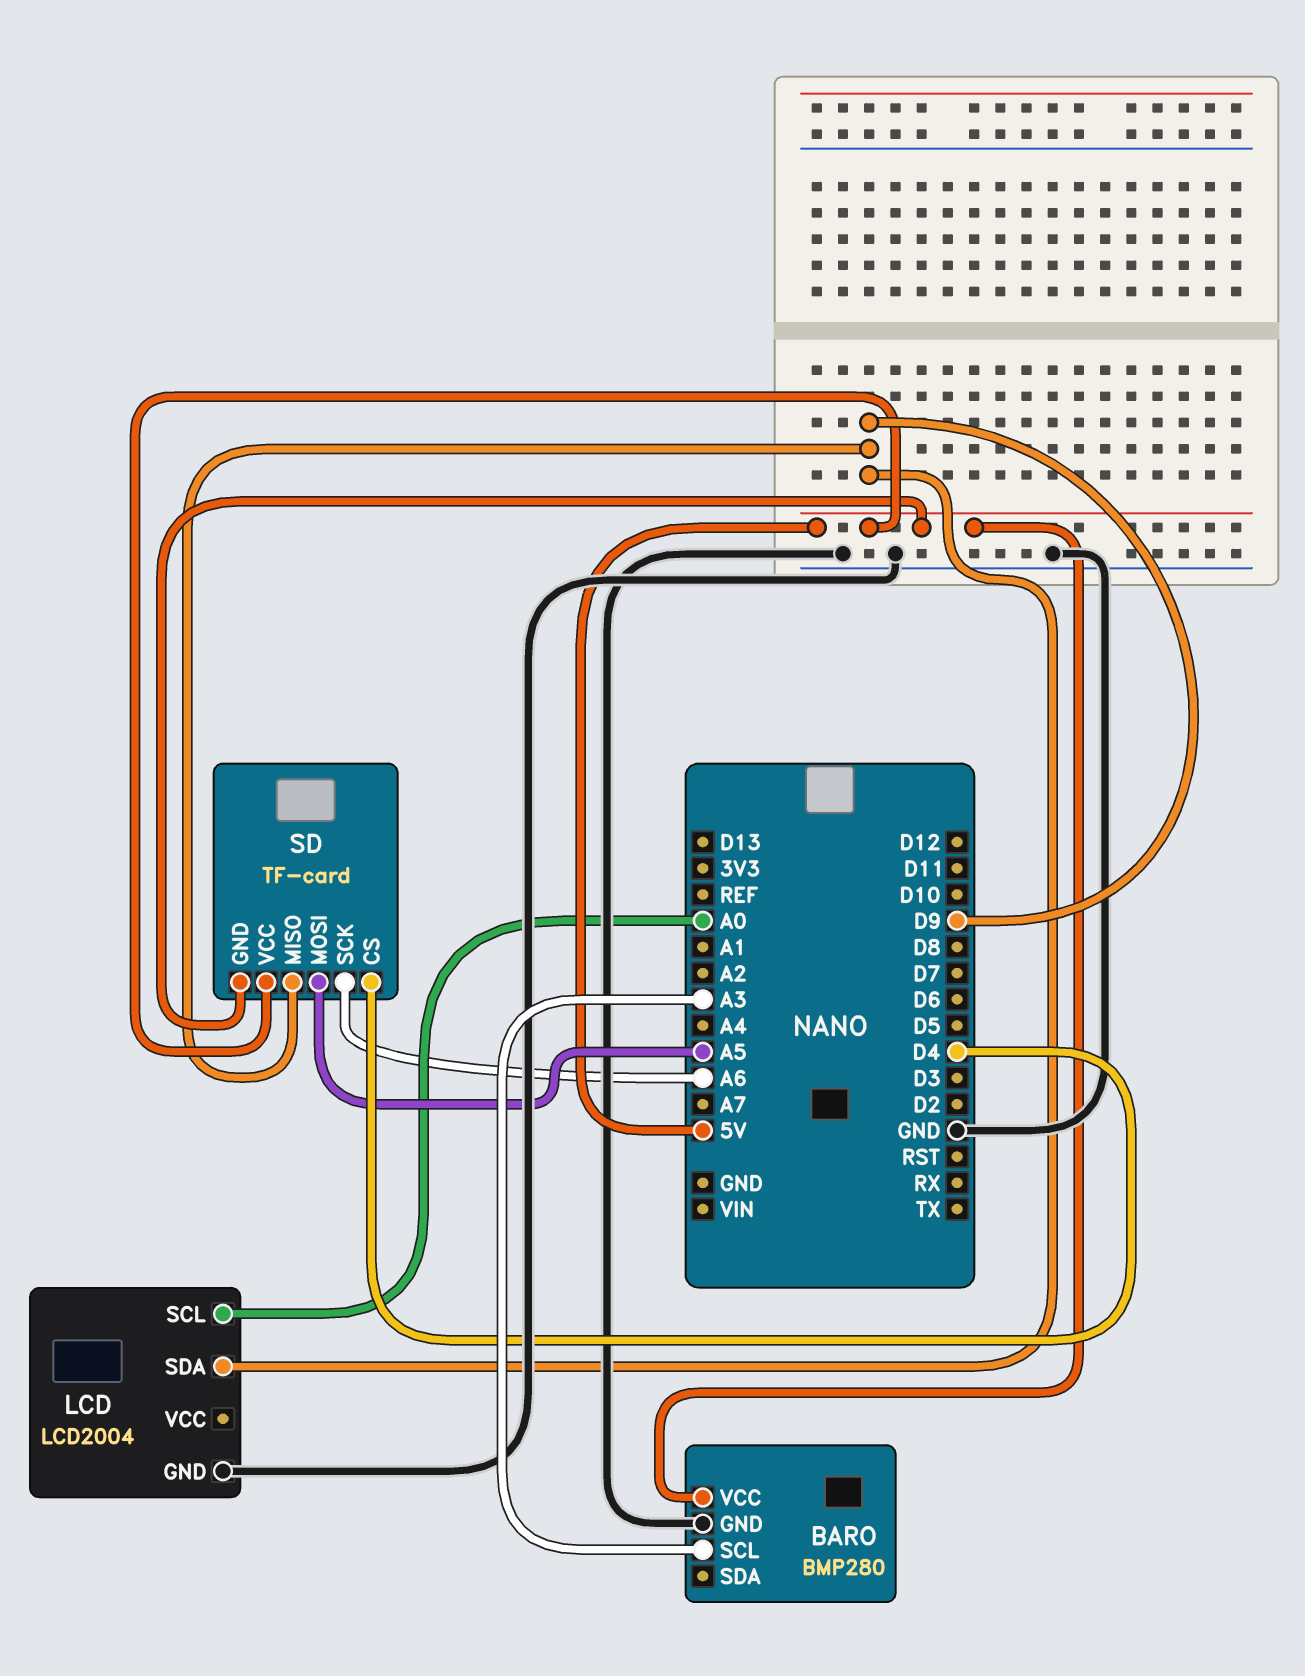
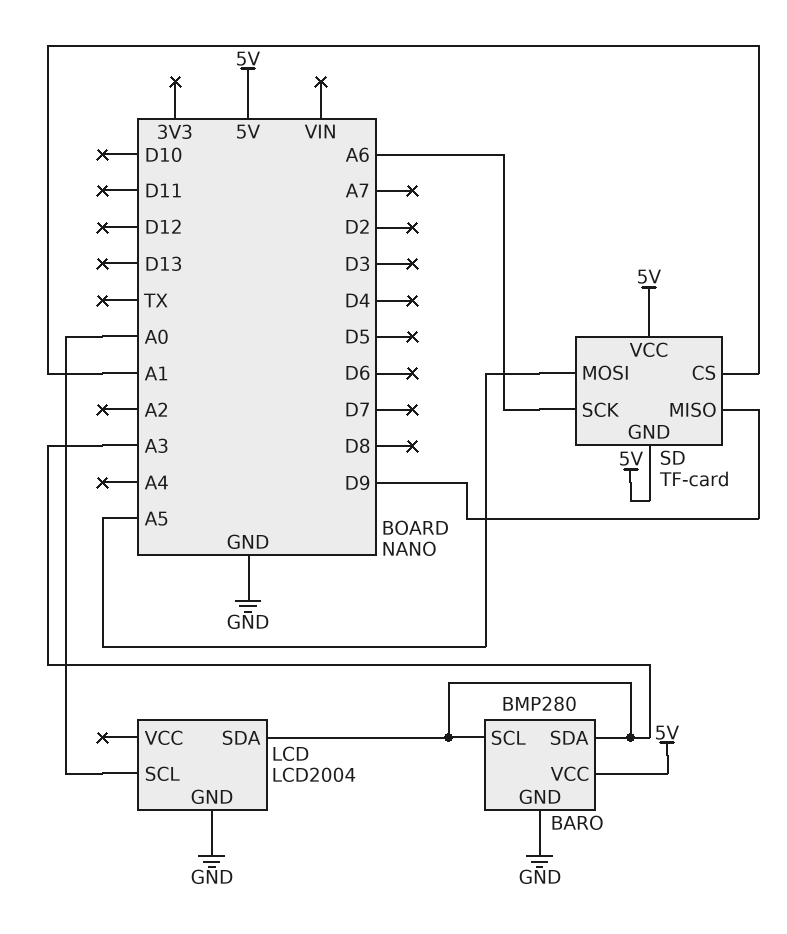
BARO pin SDA: none -> A3
LCD pin SDA: D9 -> A3
SD pin CS: D4 -> A1

